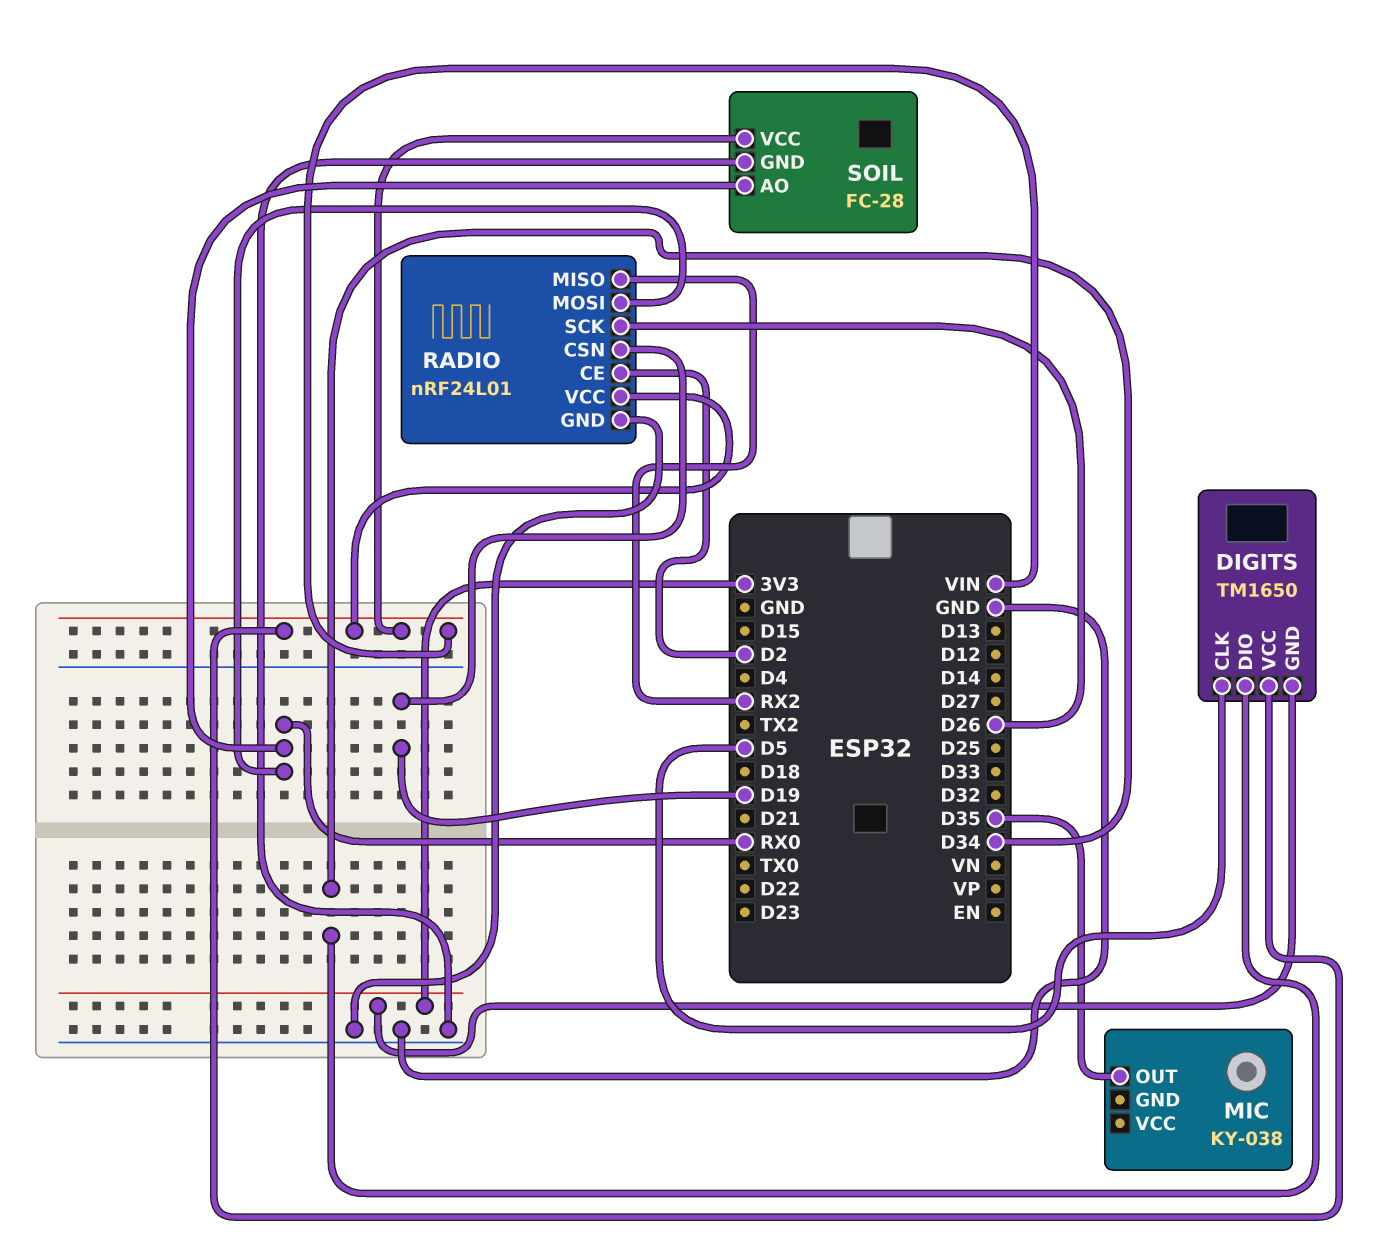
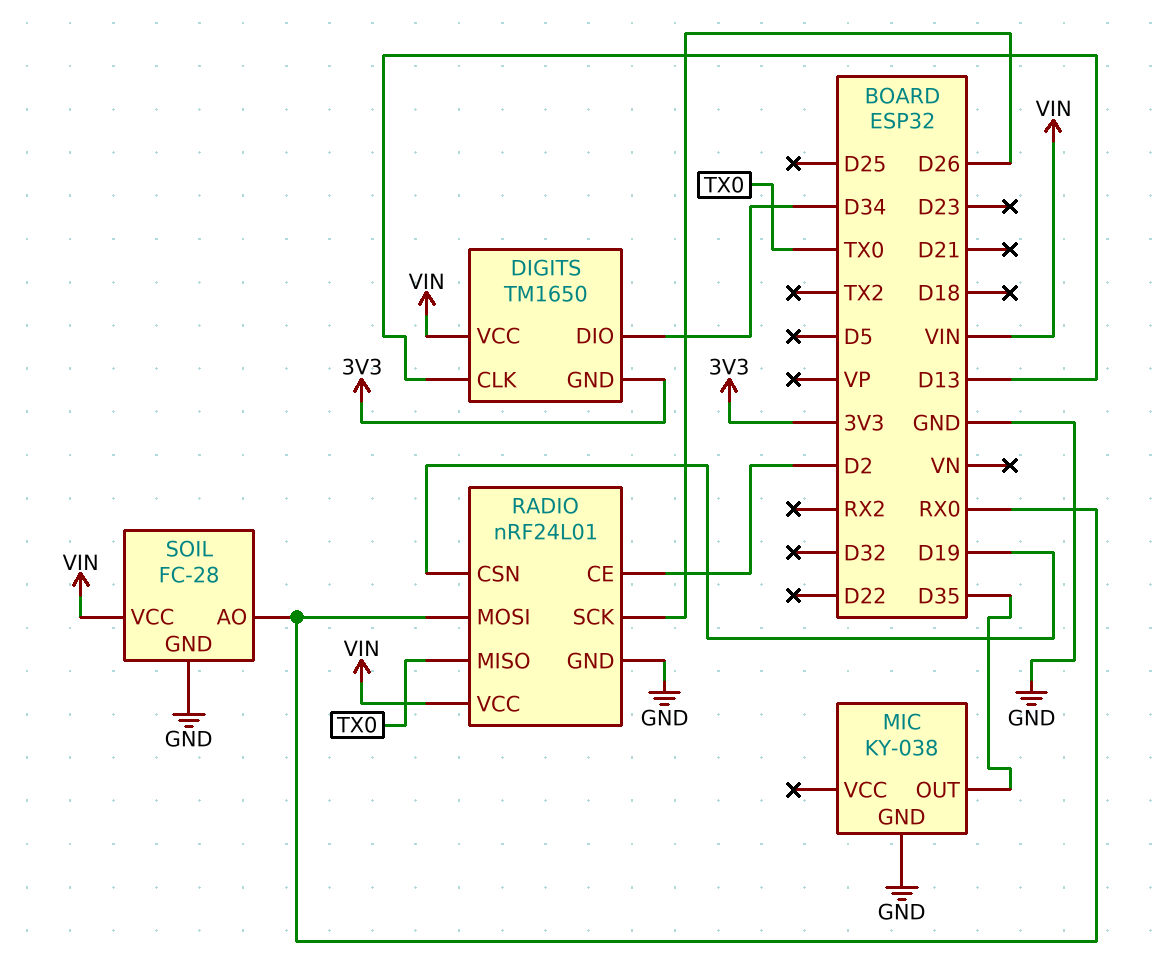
DIGITS pin CLK: D5 -> D13
MIC pin GND: none -> GND
RADIO pin MISO: RX2 -> TX0

